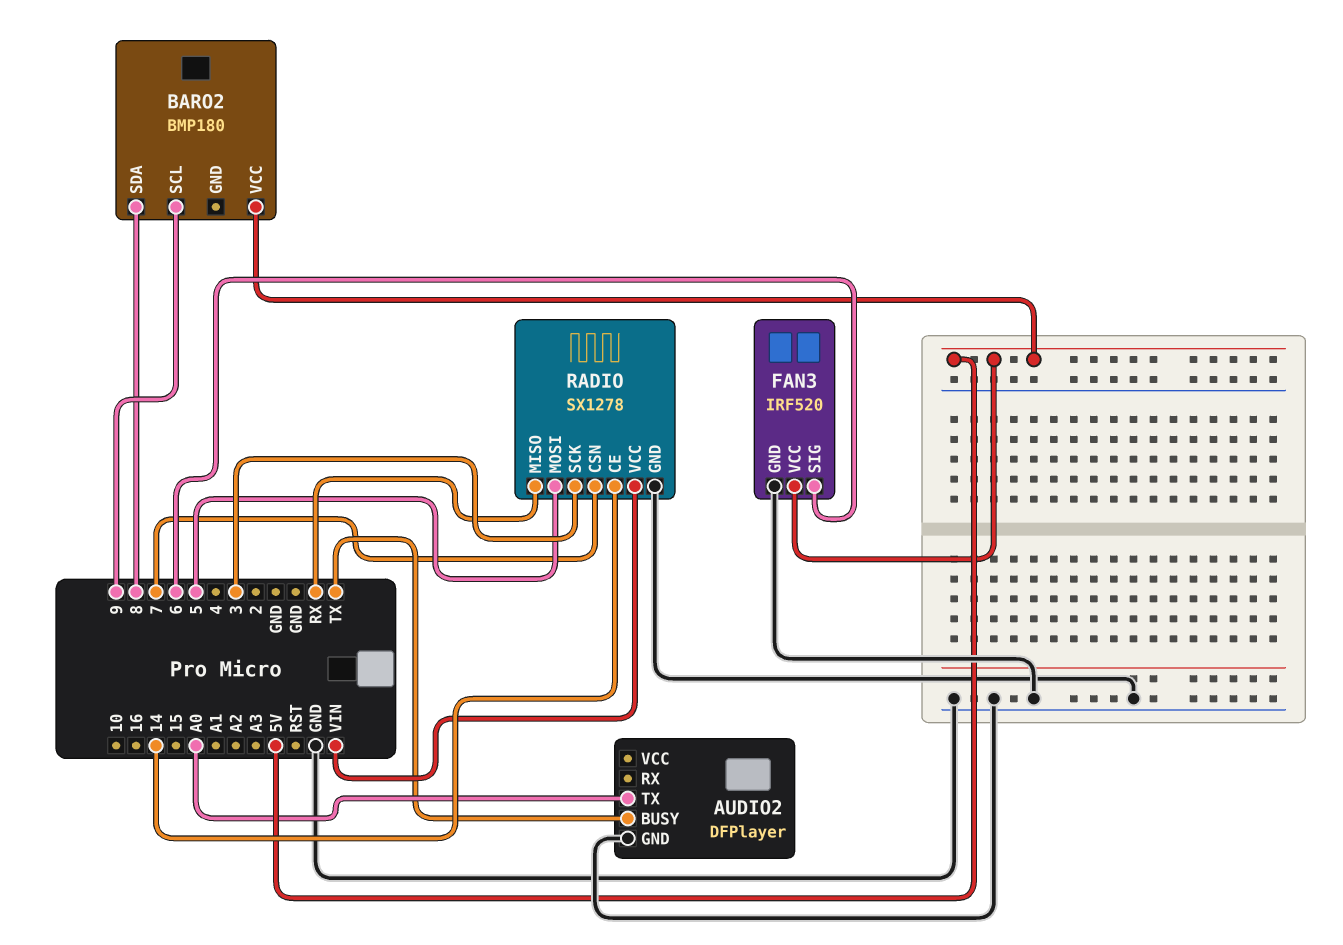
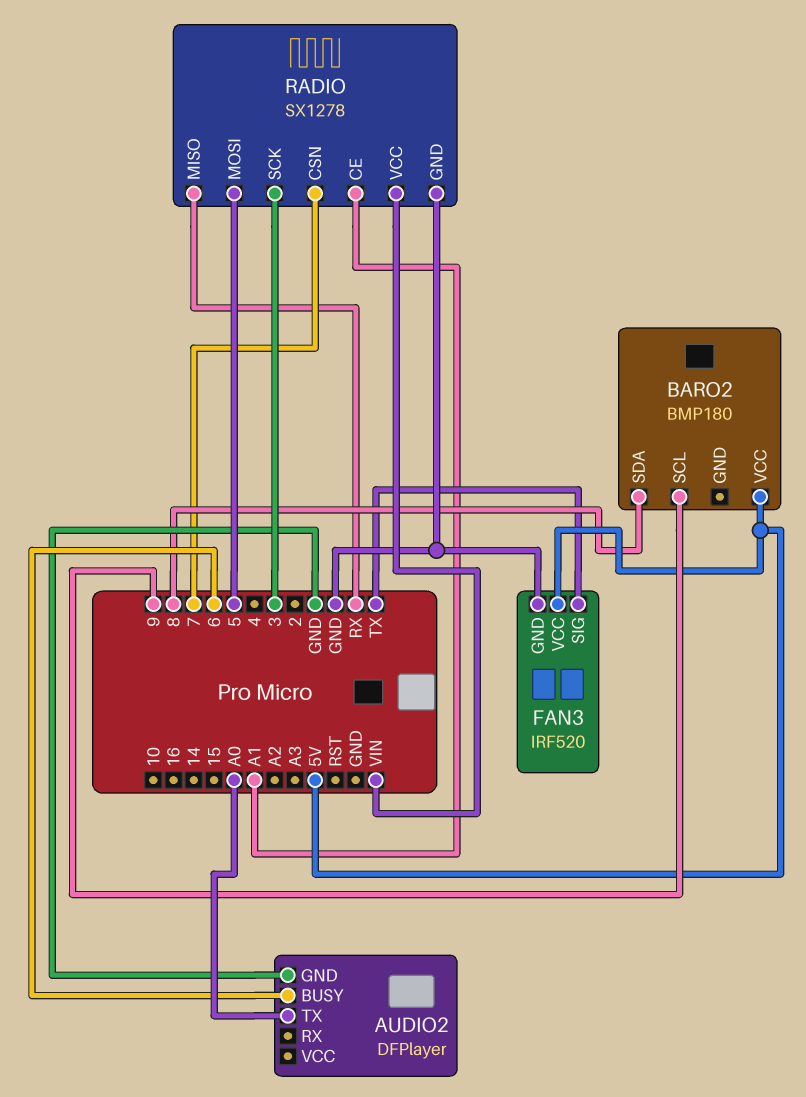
AUDIO2 pin BUSY: TX -> 6
FAN3 pin SIG: 6 -> TX
RADIO pin CE: 14 -> A1

